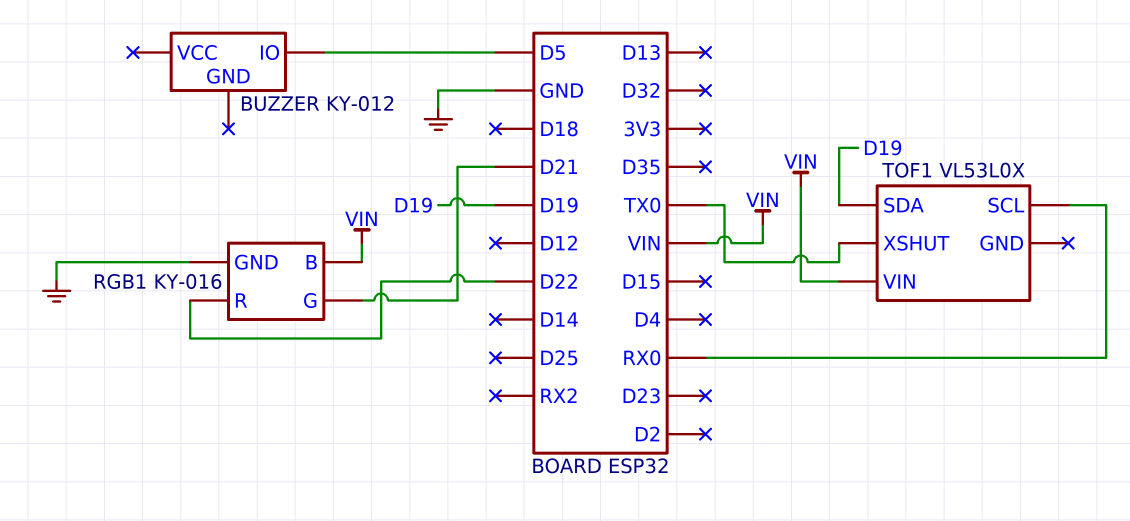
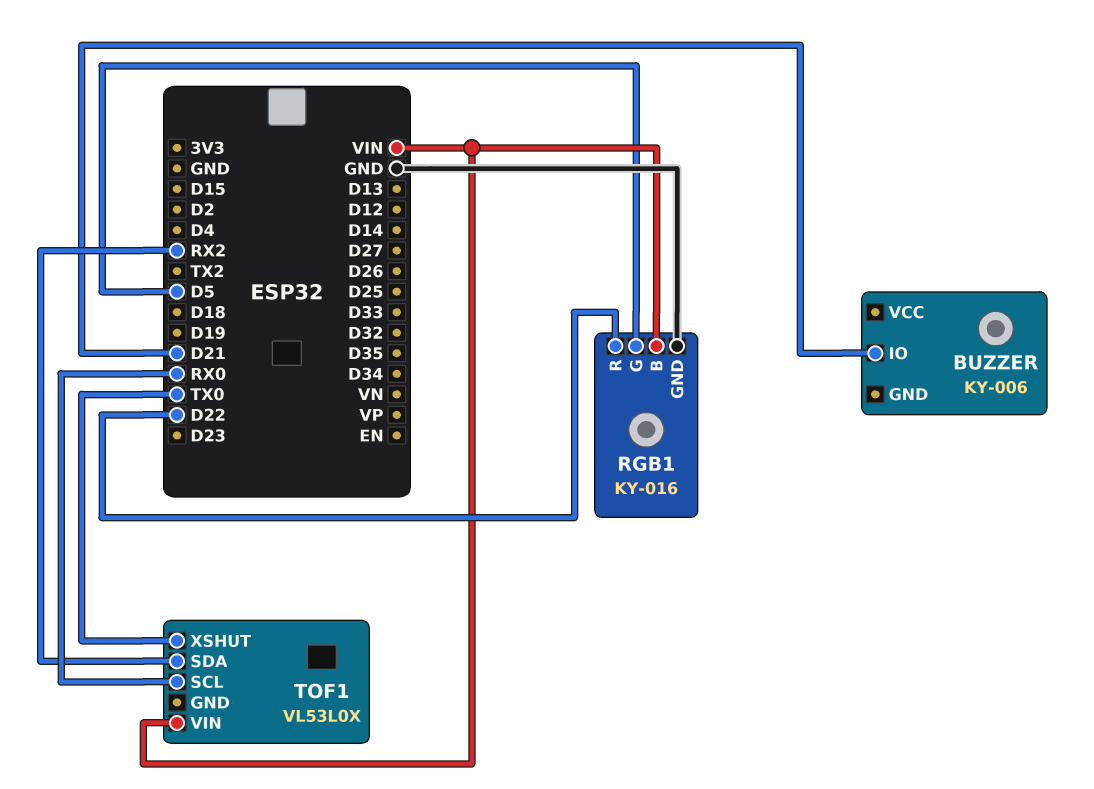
BUZZER: KY-012 -> KY-006
BUZZER pin IO: D5 -> D21
RGB1 pin G: D21 -> D5
TOF1 pin SDA: D19 -> RX2

